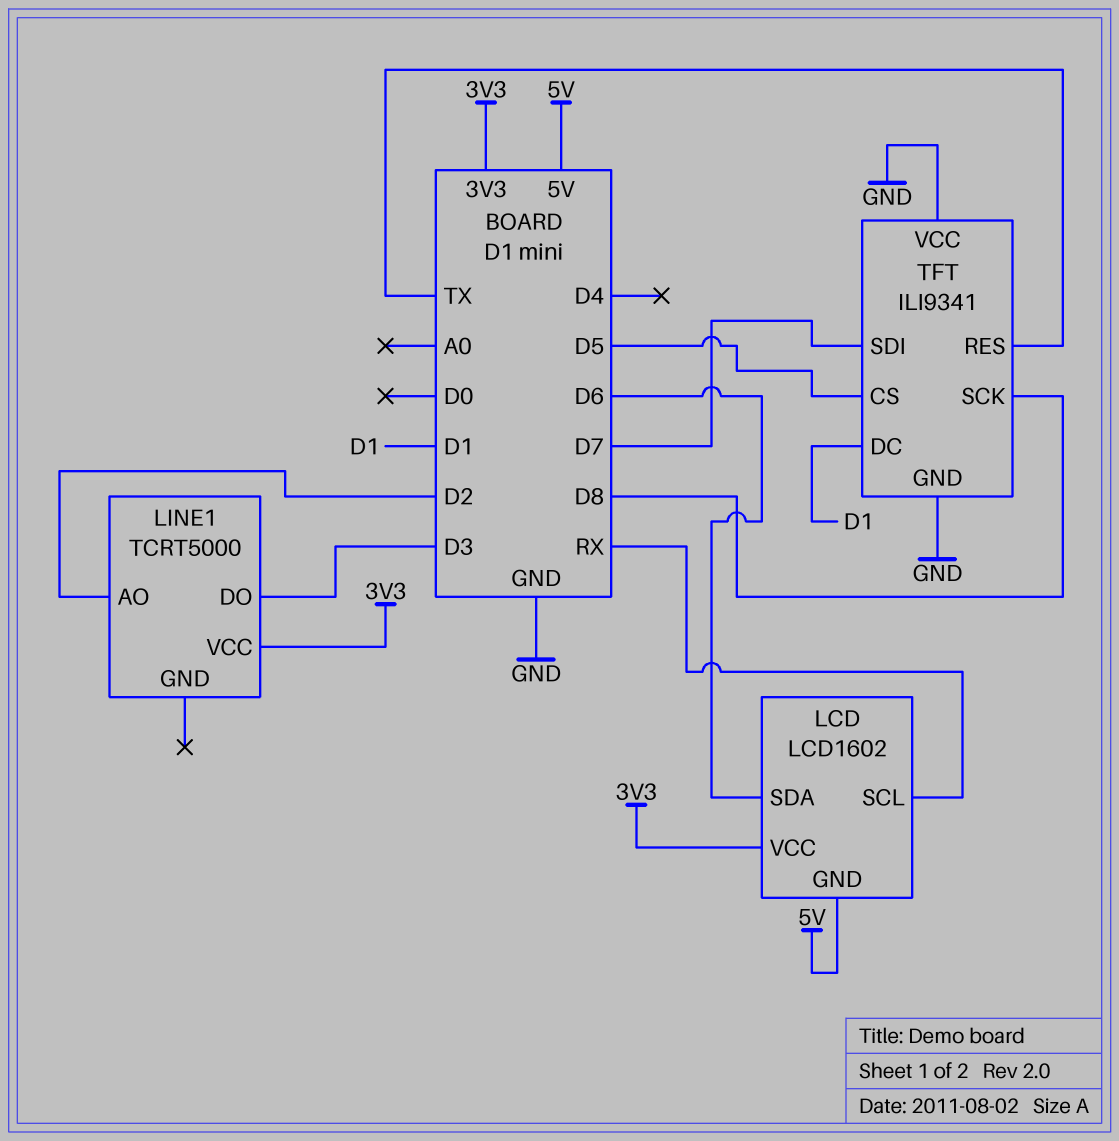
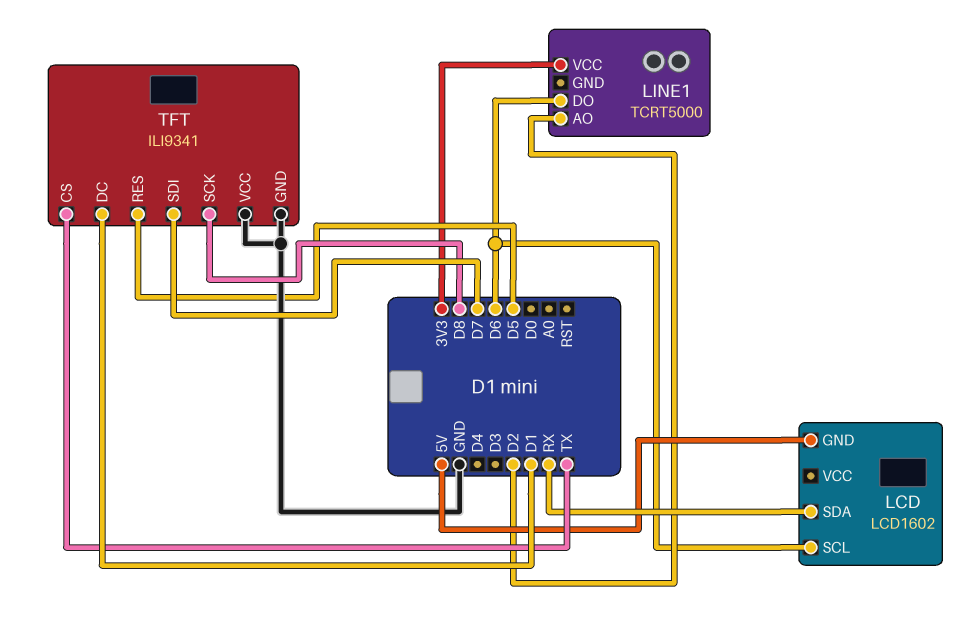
LCD pin SCL: RX -> D6
LCD pin SDA: D6 -> RX
LCD pin VCC: 3V3 -> none
LINE1 pin DO: D3 -> D6
TFT pin CS: D5 -> TX
TFT pin RES: TX -> D5

